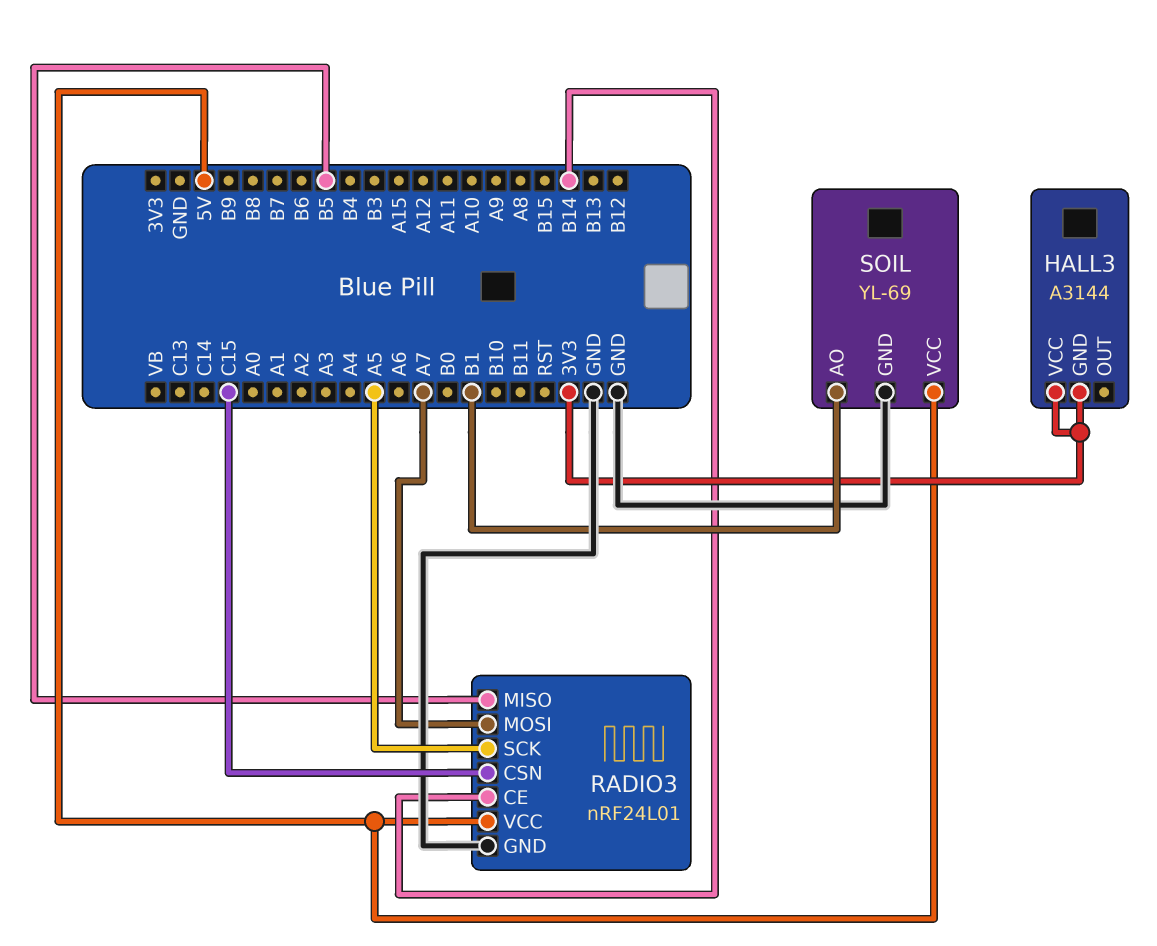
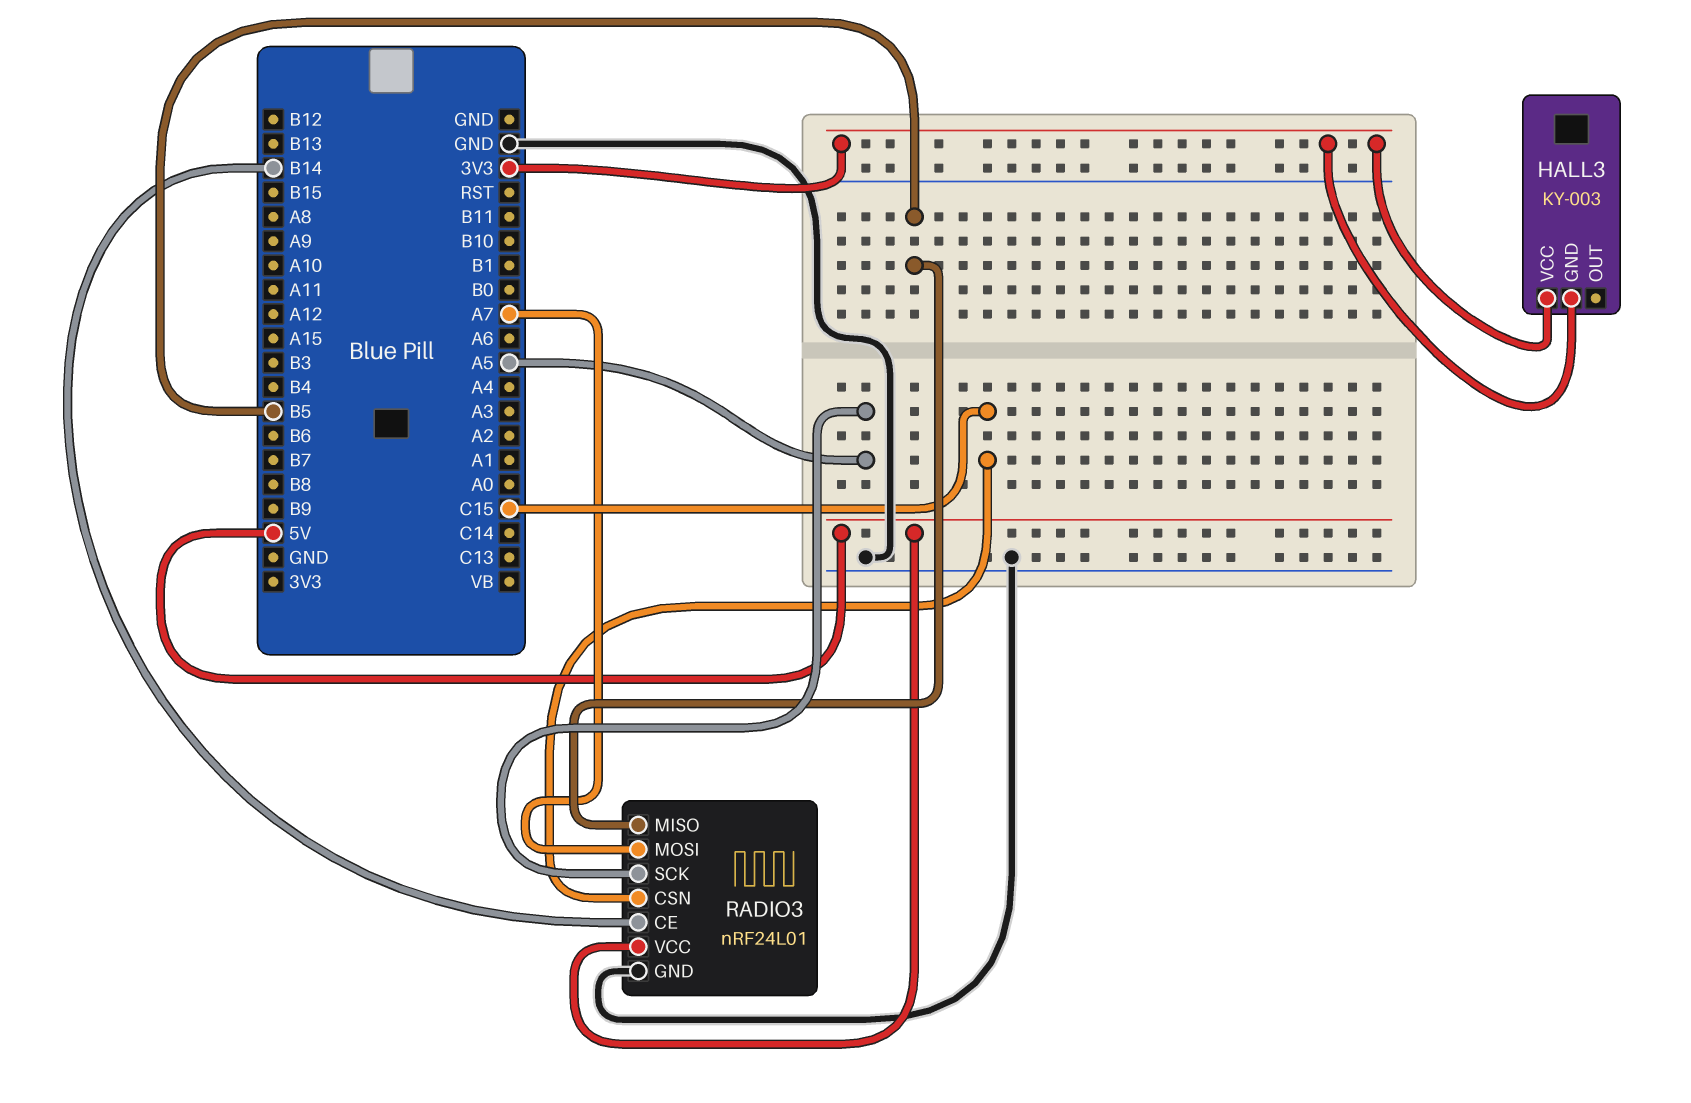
HALL3: A3144 -> KY-003
SOIL: YL-69 -> none
SOIL pin AO: B1 -> none
SOIL pin GND: GND -> none
SOIL pin VCC: 5V -> none

